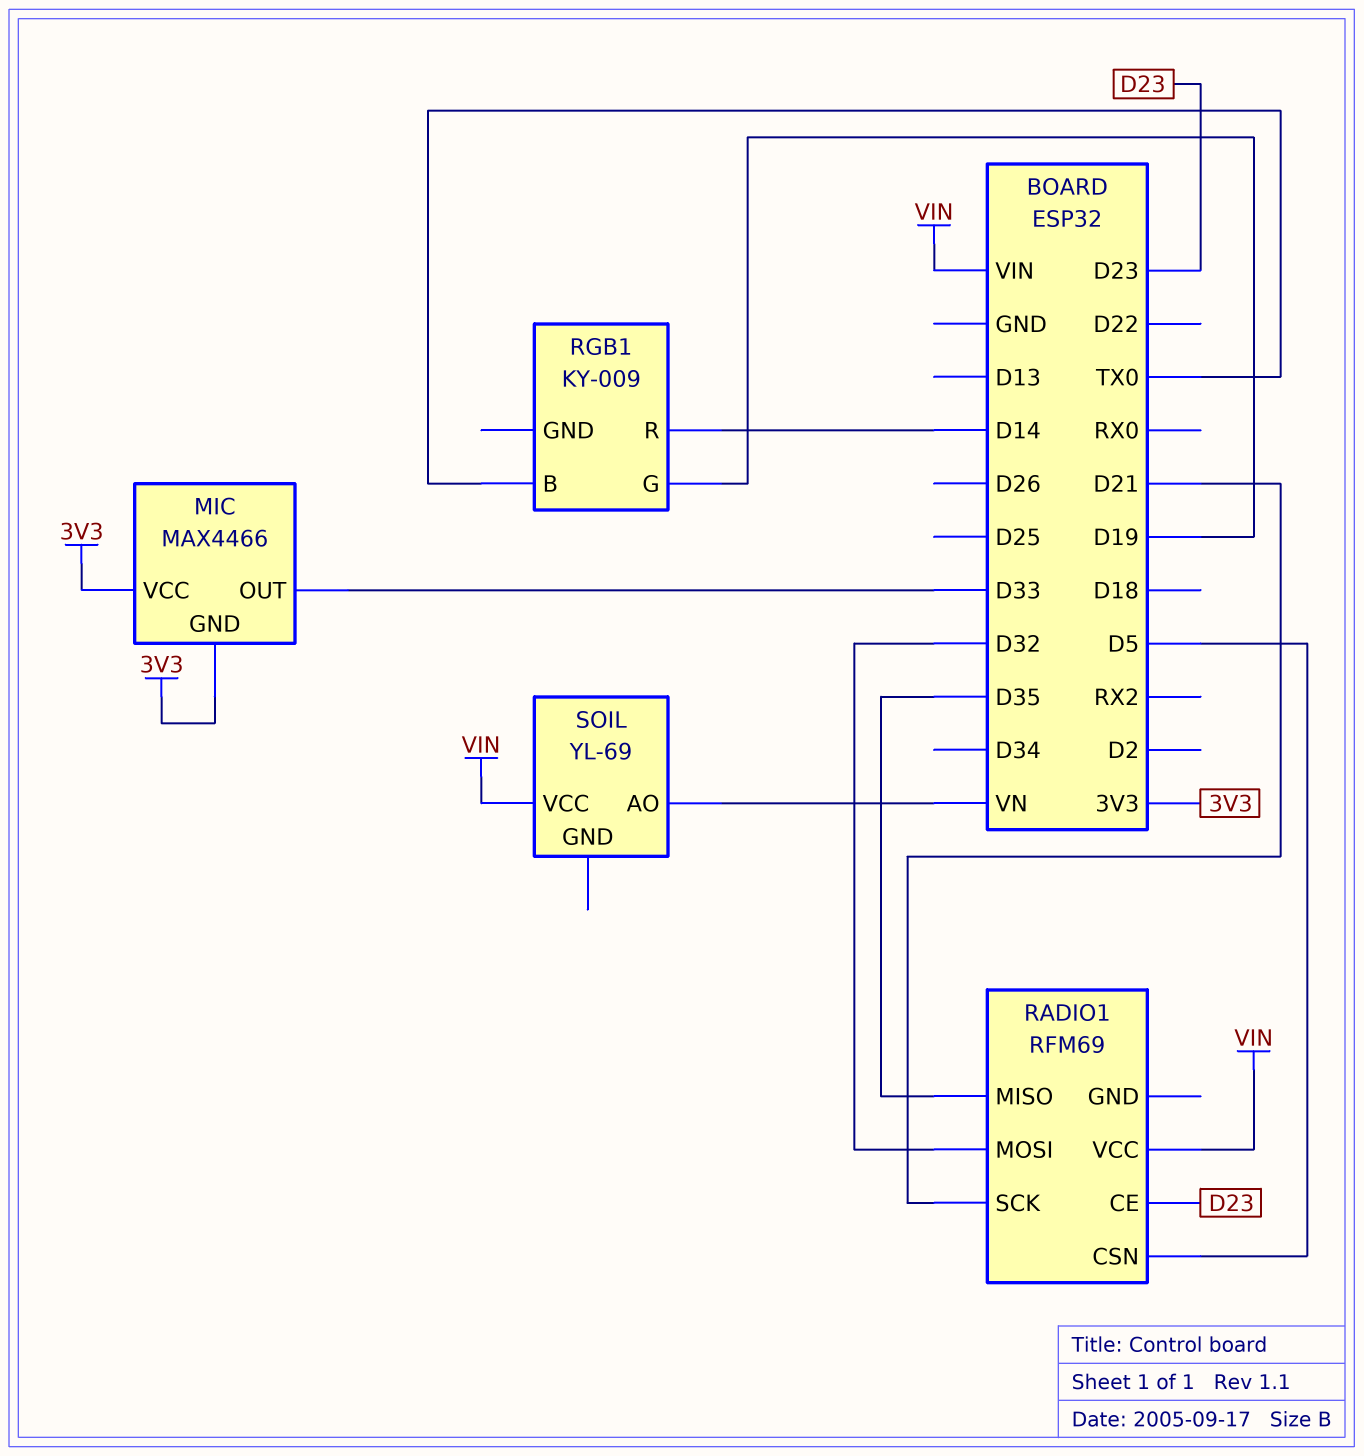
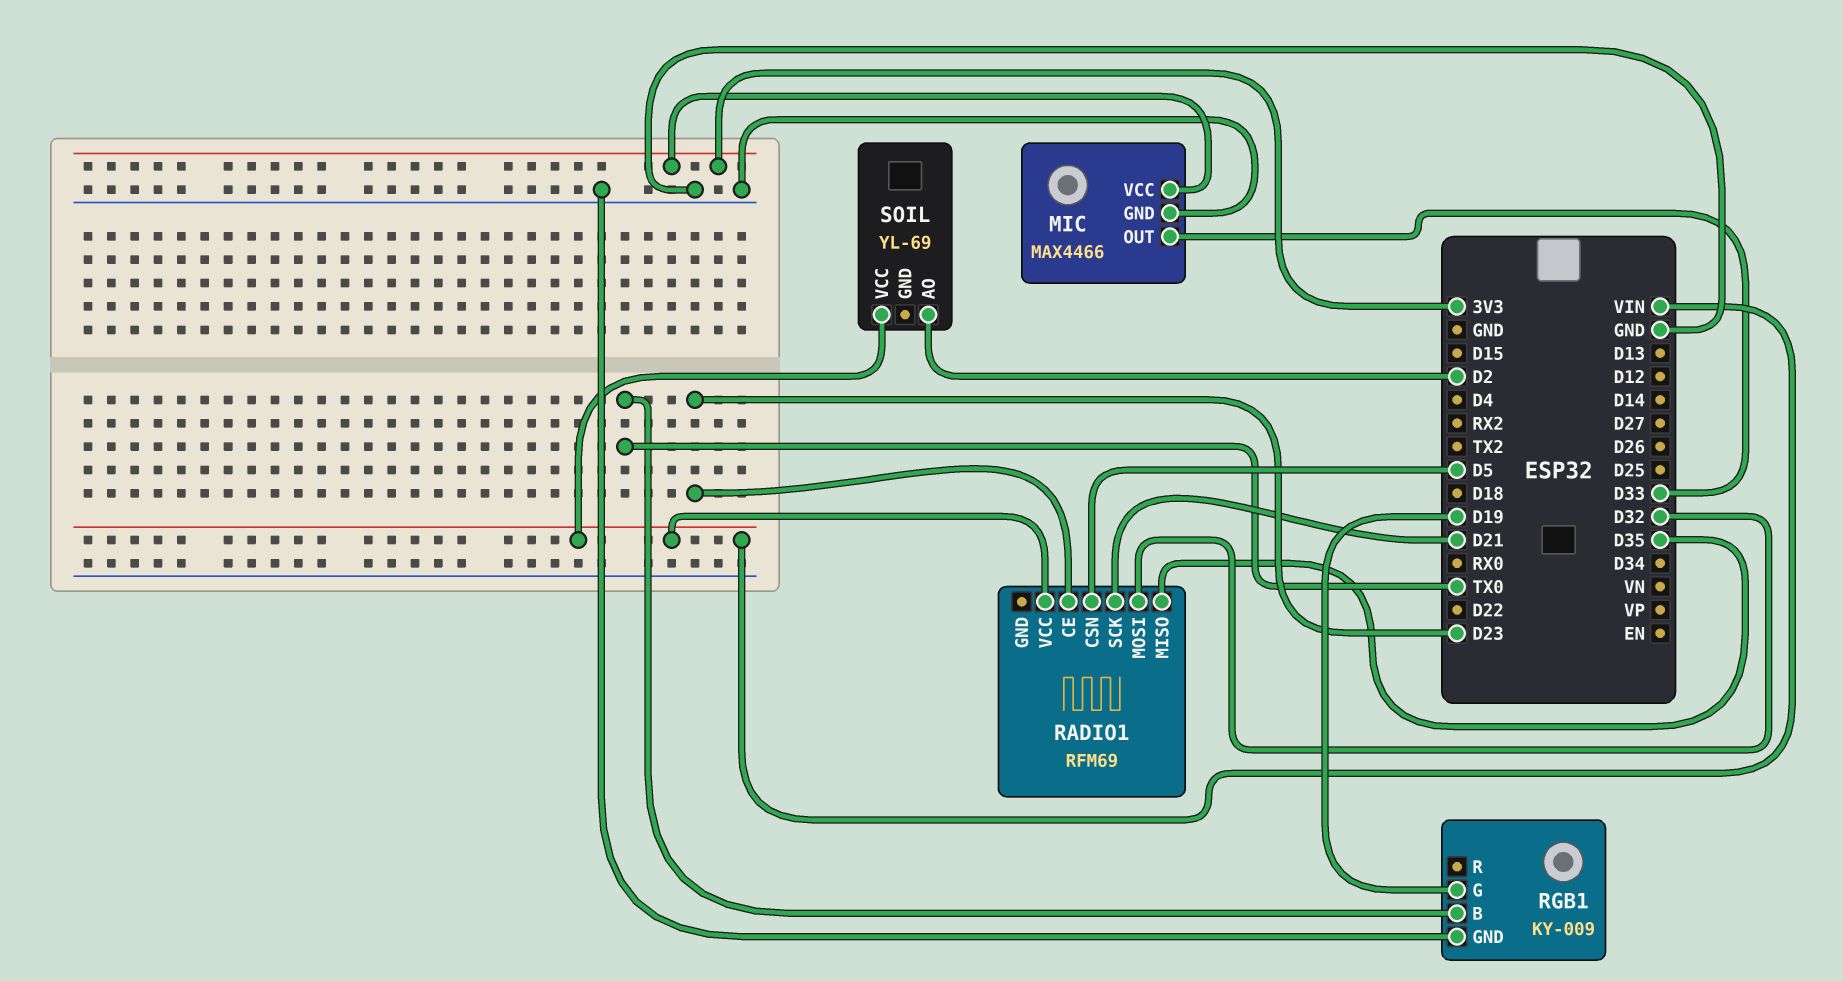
MIC pin GND: 3V3 -> GND
RGB1 pin GND: none -> GND
RGB1 pin R: D14 -> none
SOIL pin AO: VN -> D2

